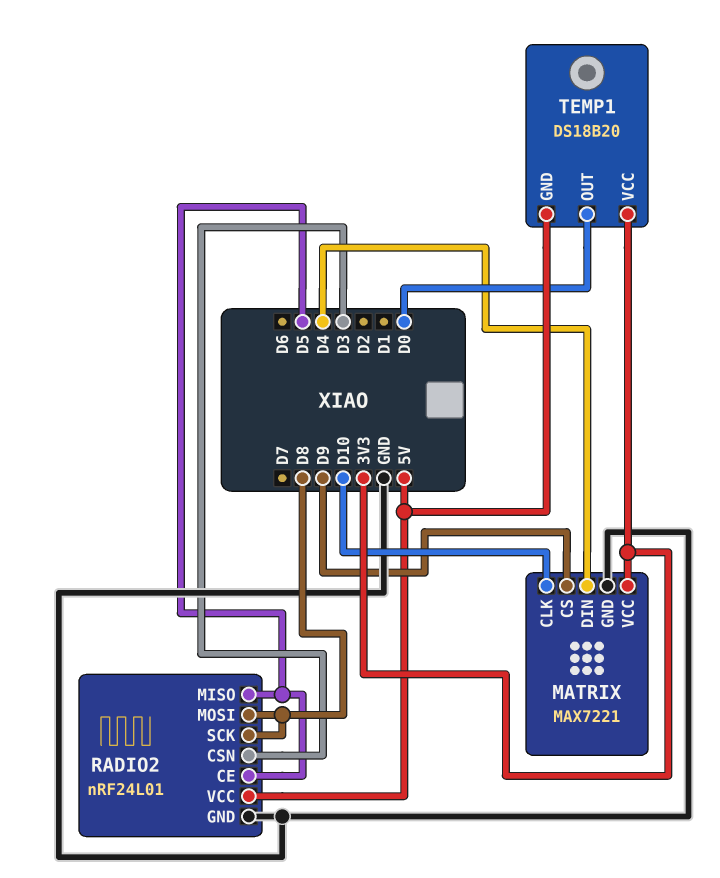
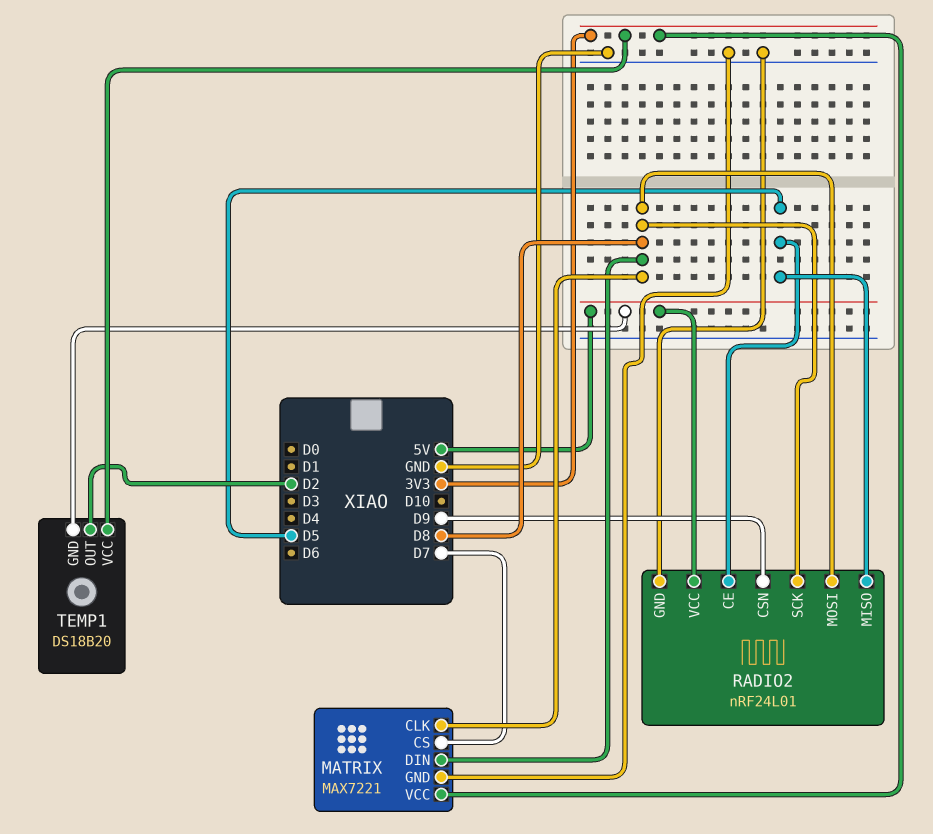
MATRIX pin CLK: D10 -> D8
MATRIX pin CS: D9 -> D7
MATRIX pin DIN: D4 -> D8
RADIO2 pin CSN: D3 -> D9
TEMP1 pin OUT: D0 -> D2

